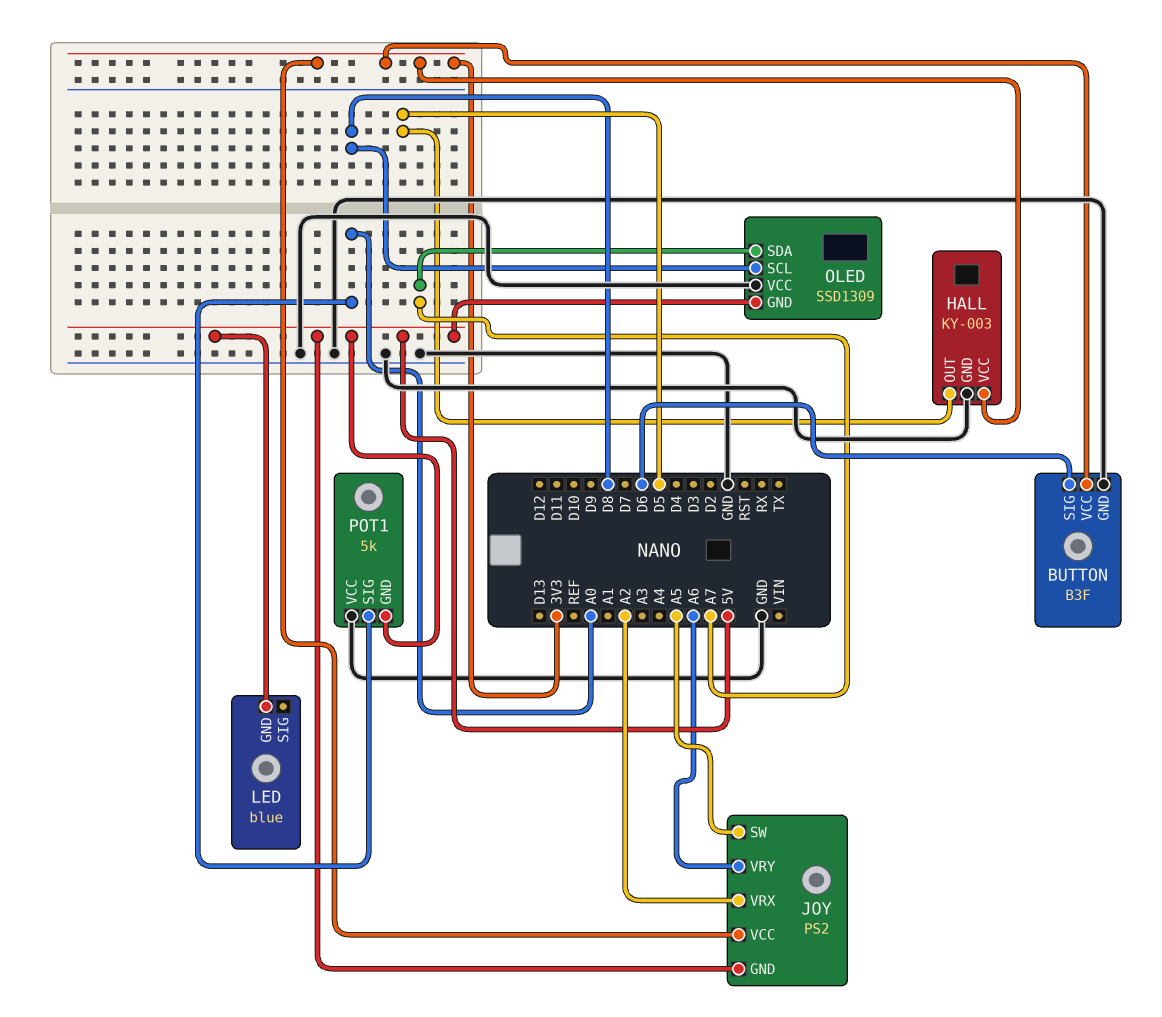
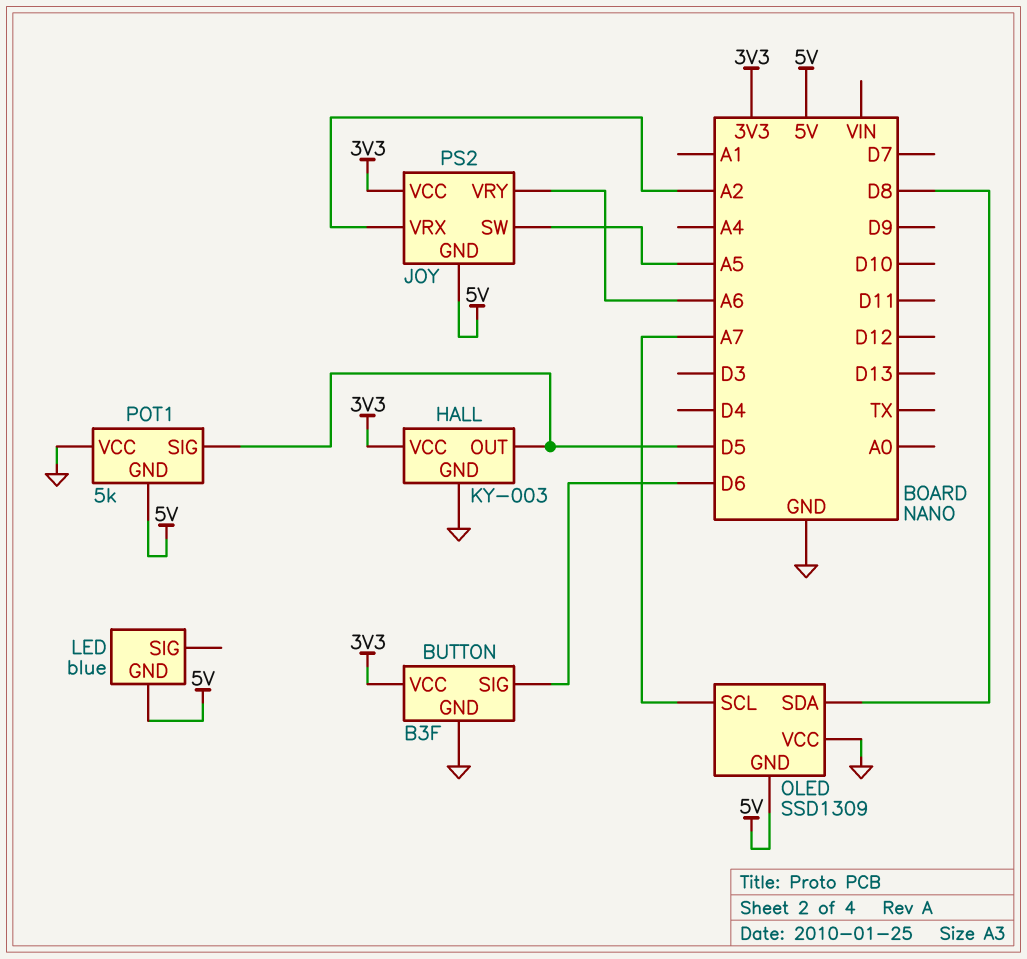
OLED pin SCL: D8 -> A7
OLED pin SDA: A7 -> D8
POT1 pin SIG: A0 -> D5

